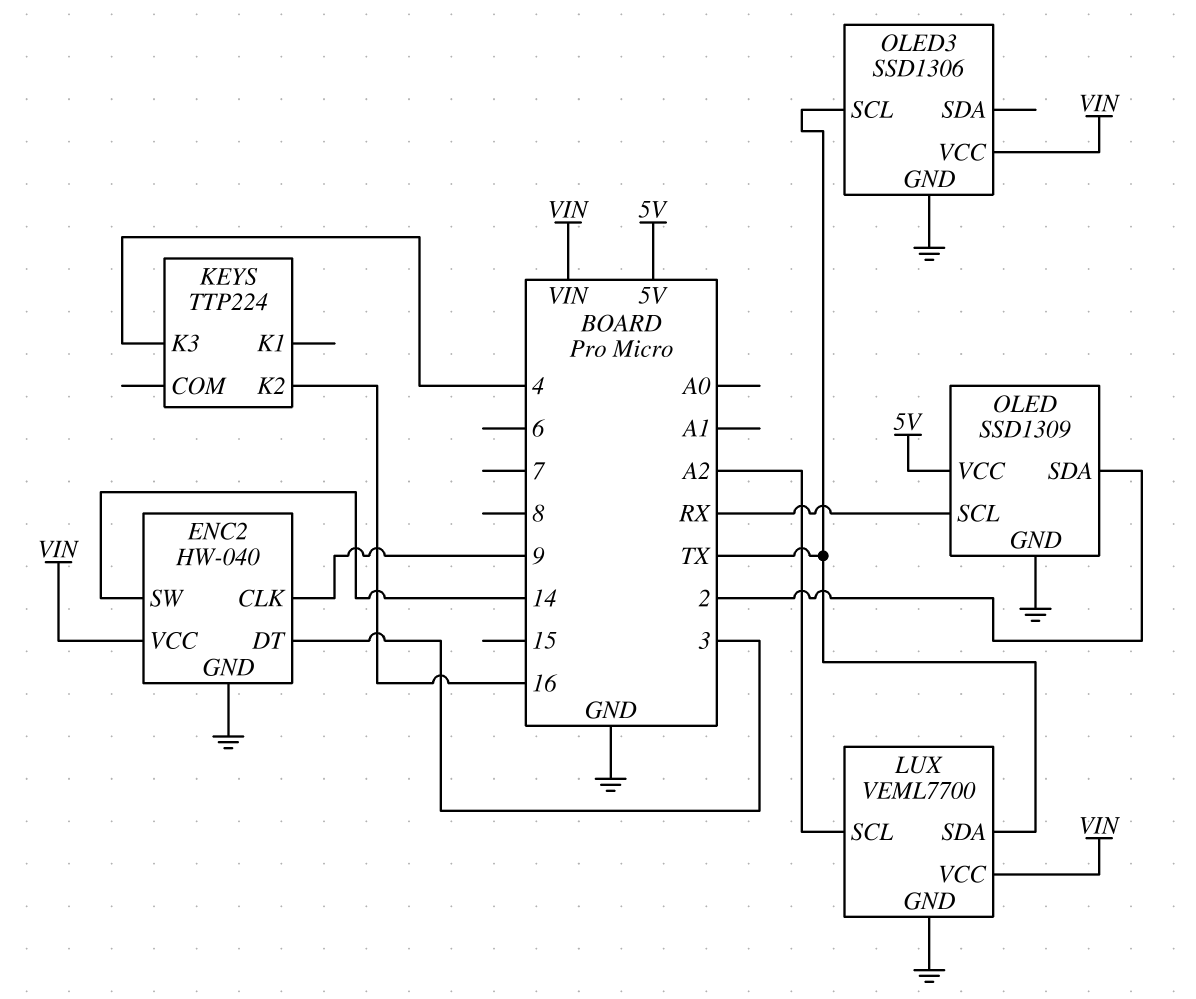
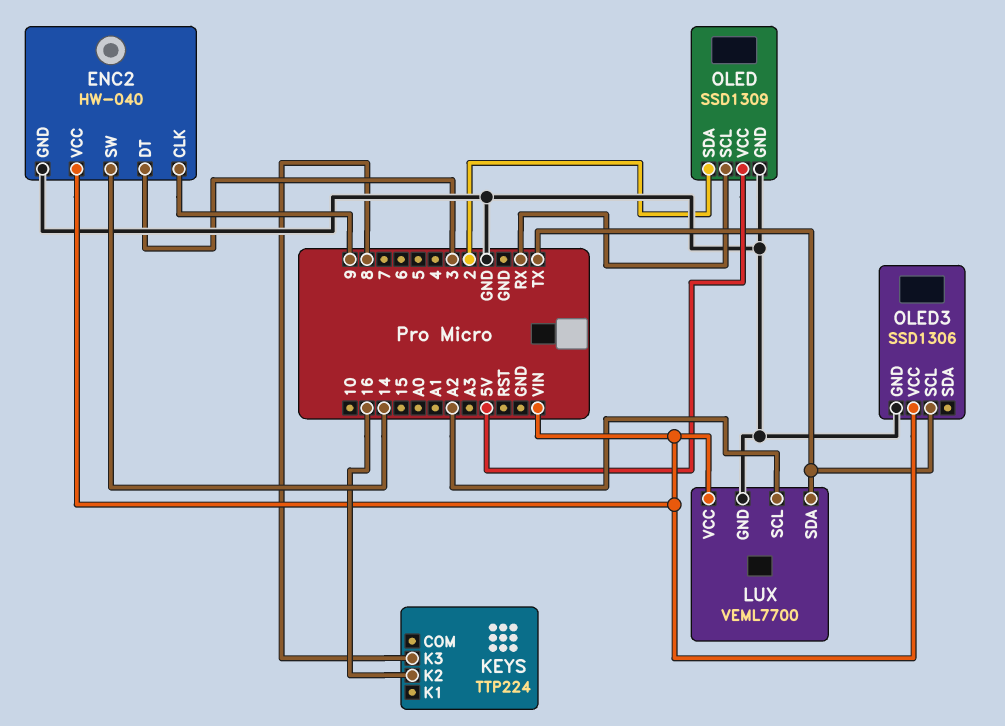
KEYS pin K3: 4 -> 8

